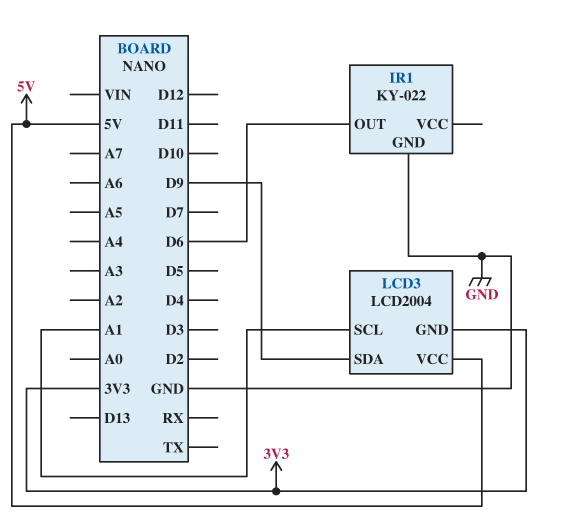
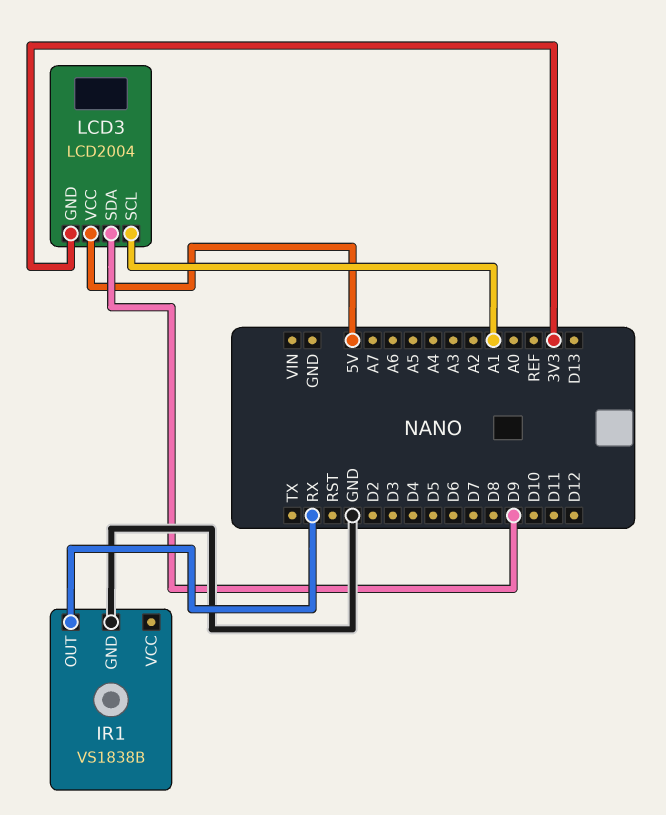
IR1: KY-022 -> VS1838B
IR1 pin OUT: D6 -> RX

